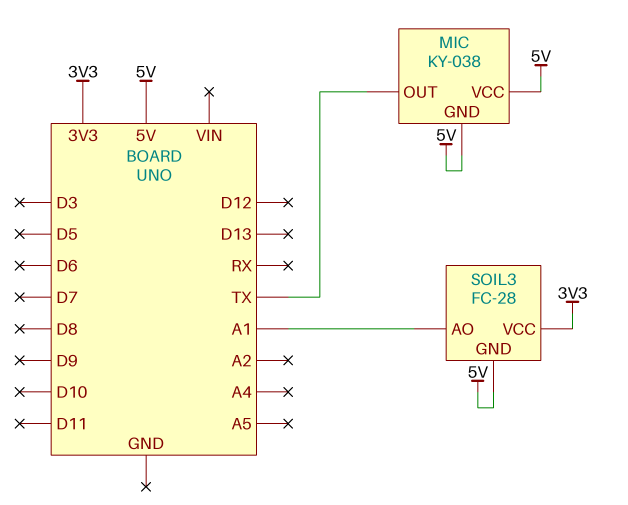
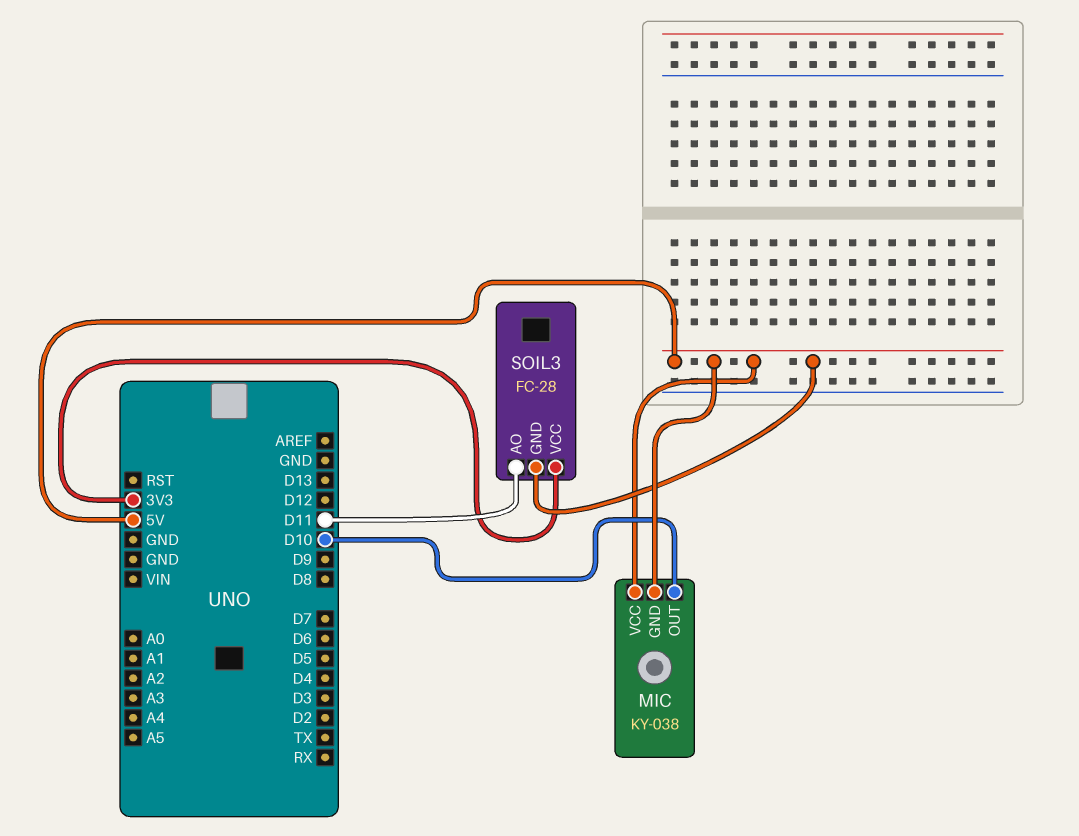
MIC pin OUT: TX -> D10
SOIL3 pin AO: A1 -> D11

